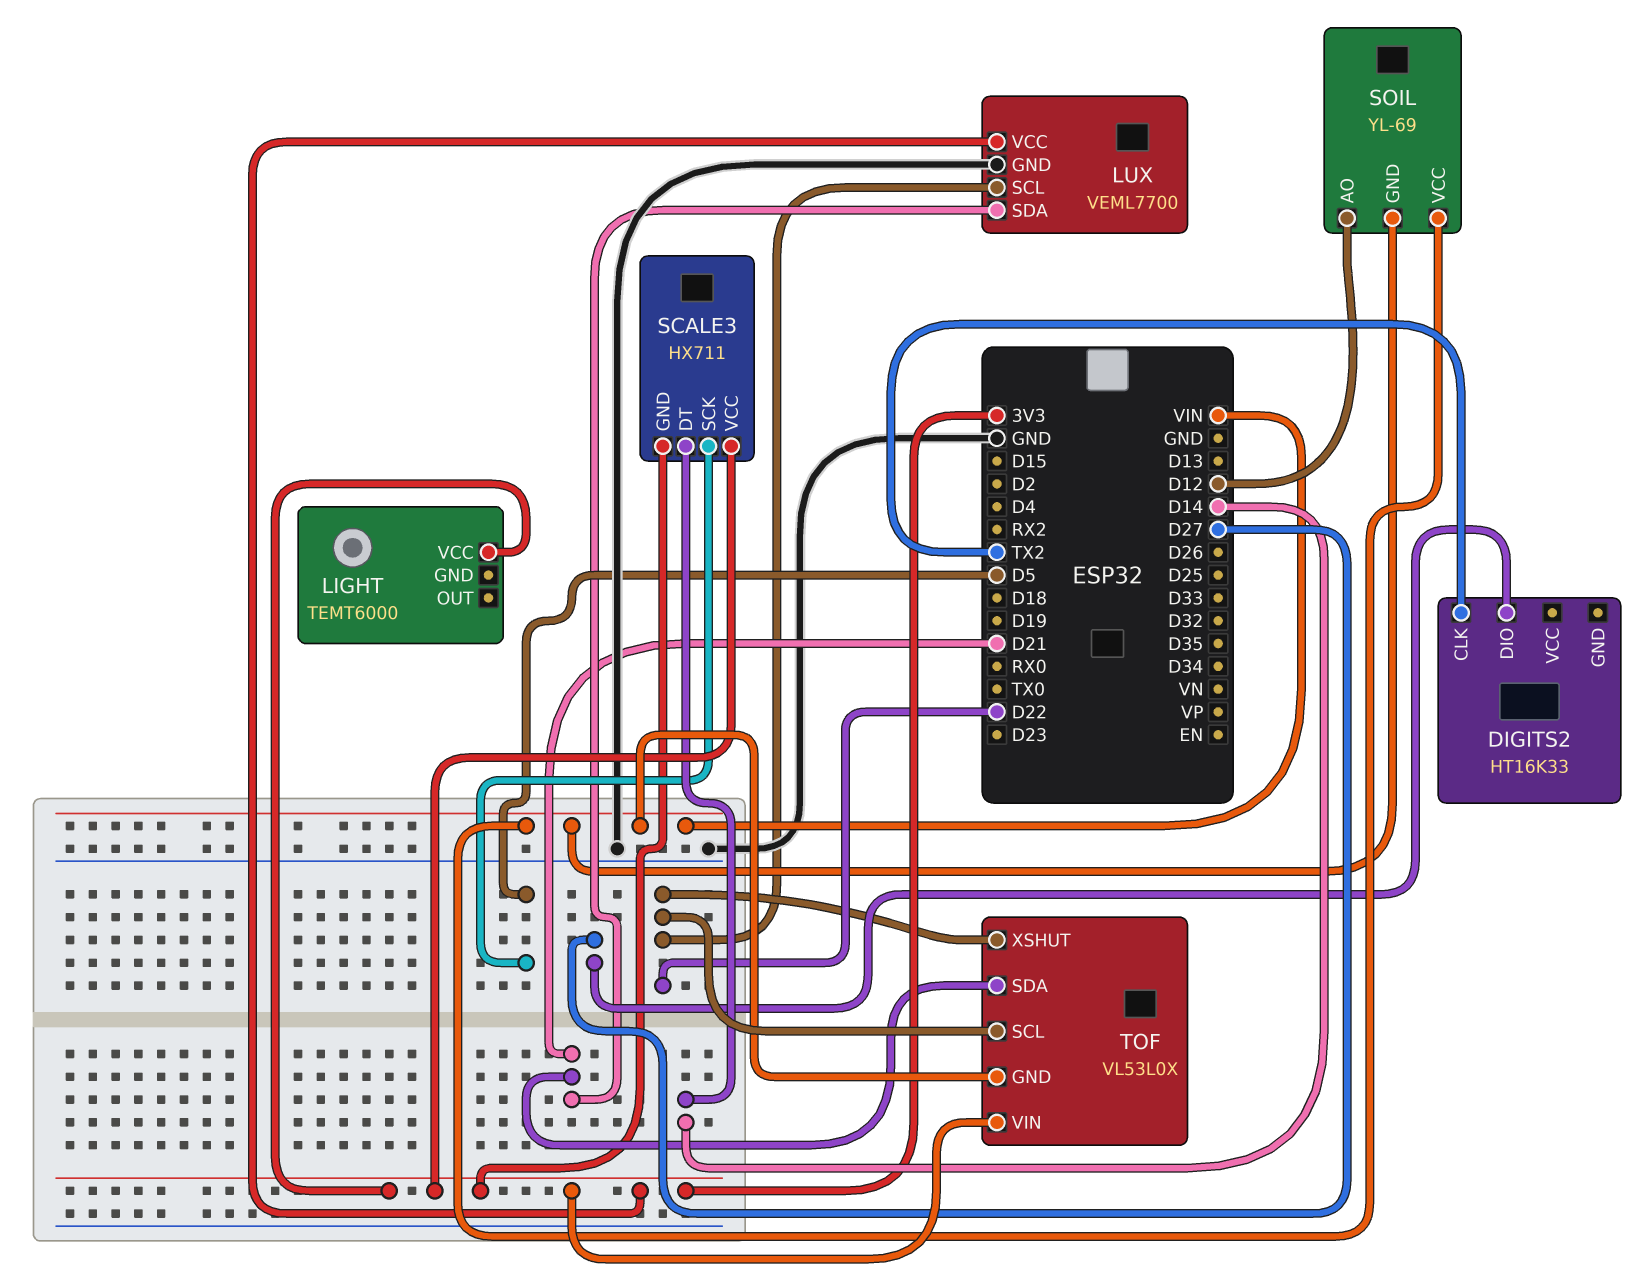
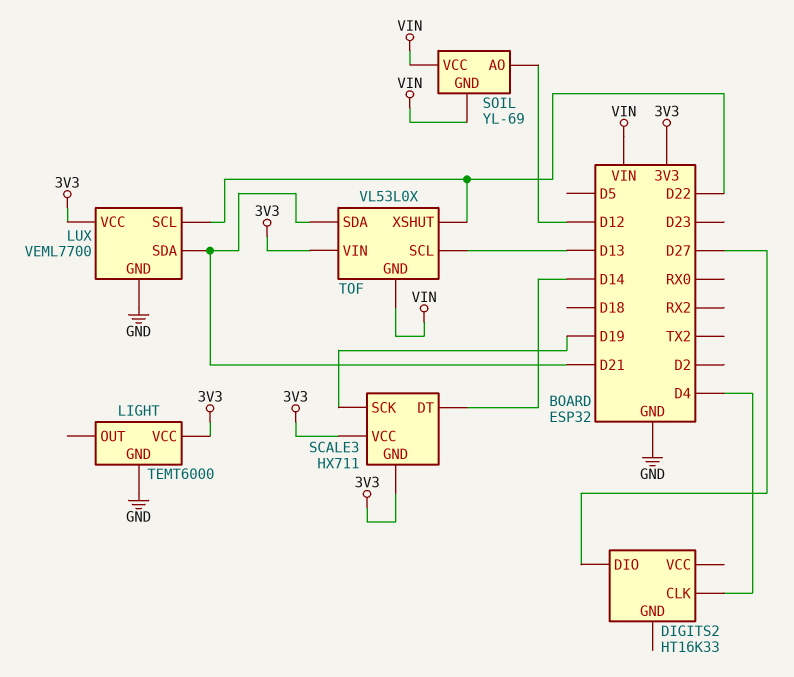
DIGITS2 pin CLK: TX2 -> D4
LIGHT pin GND: none -> GND
SCALE3 pin SCK: D5 -> D19
TOF pin SCL: D22 -> D13

